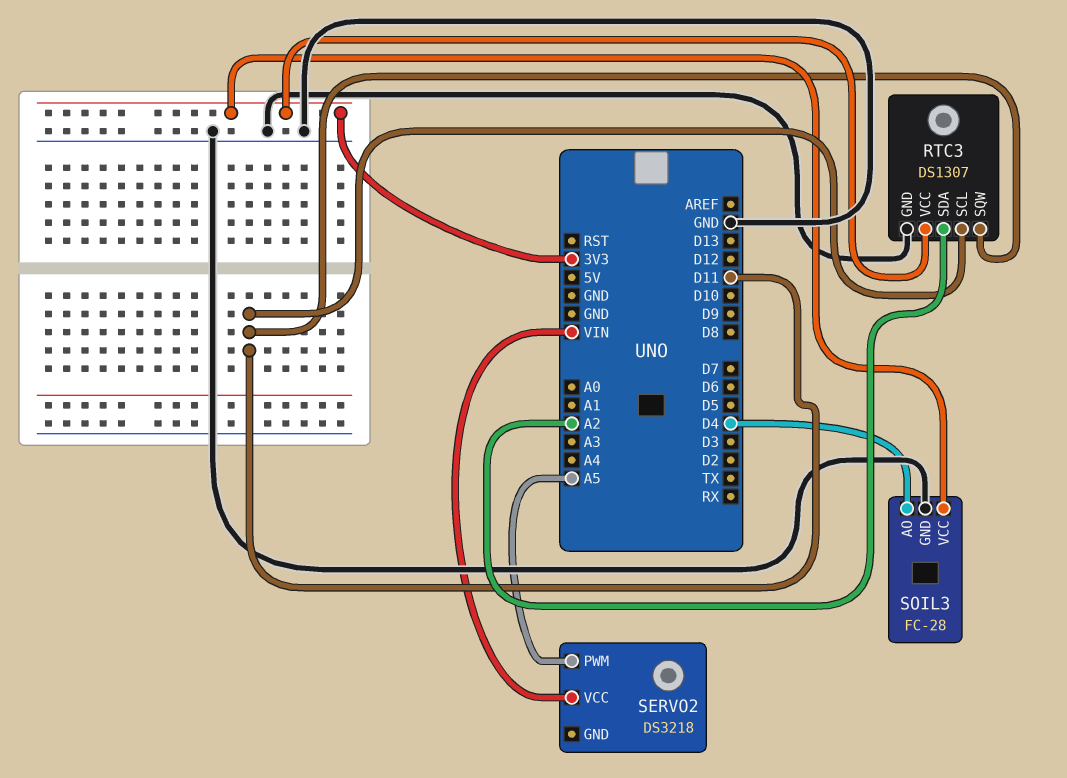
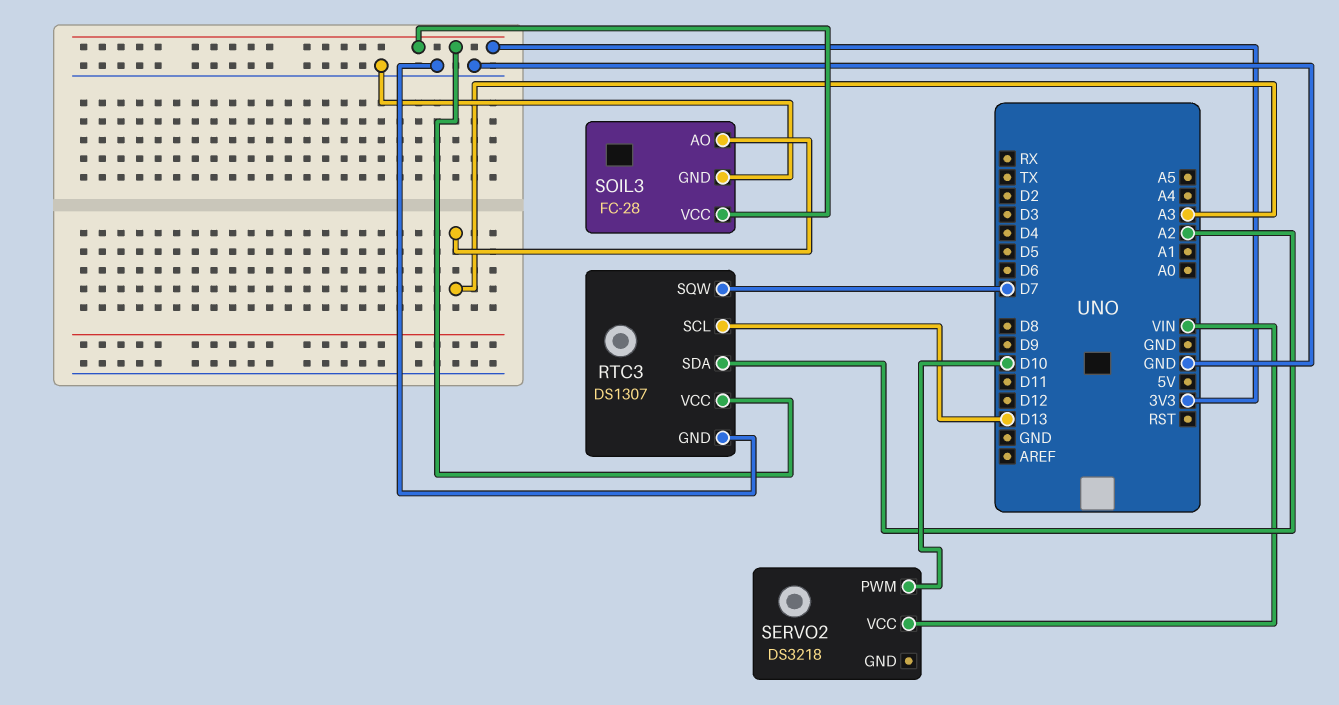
RTC3 pin SCL: D11 -> D13
RTC3 pin SQW: D11 -> D7
SERVO2 pin PWM: A5 -> D10
SOIL3 pin AO: D4 -> A3

